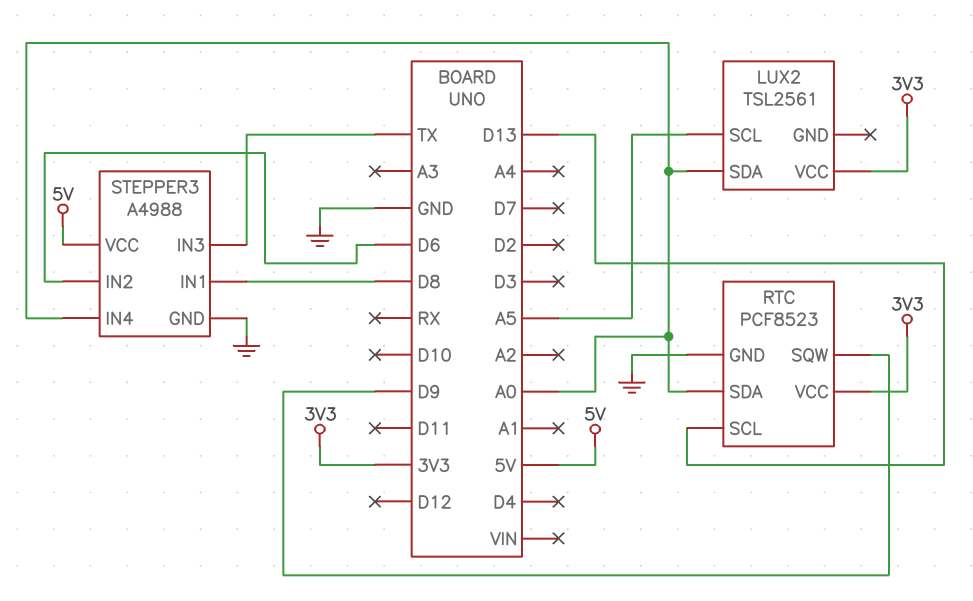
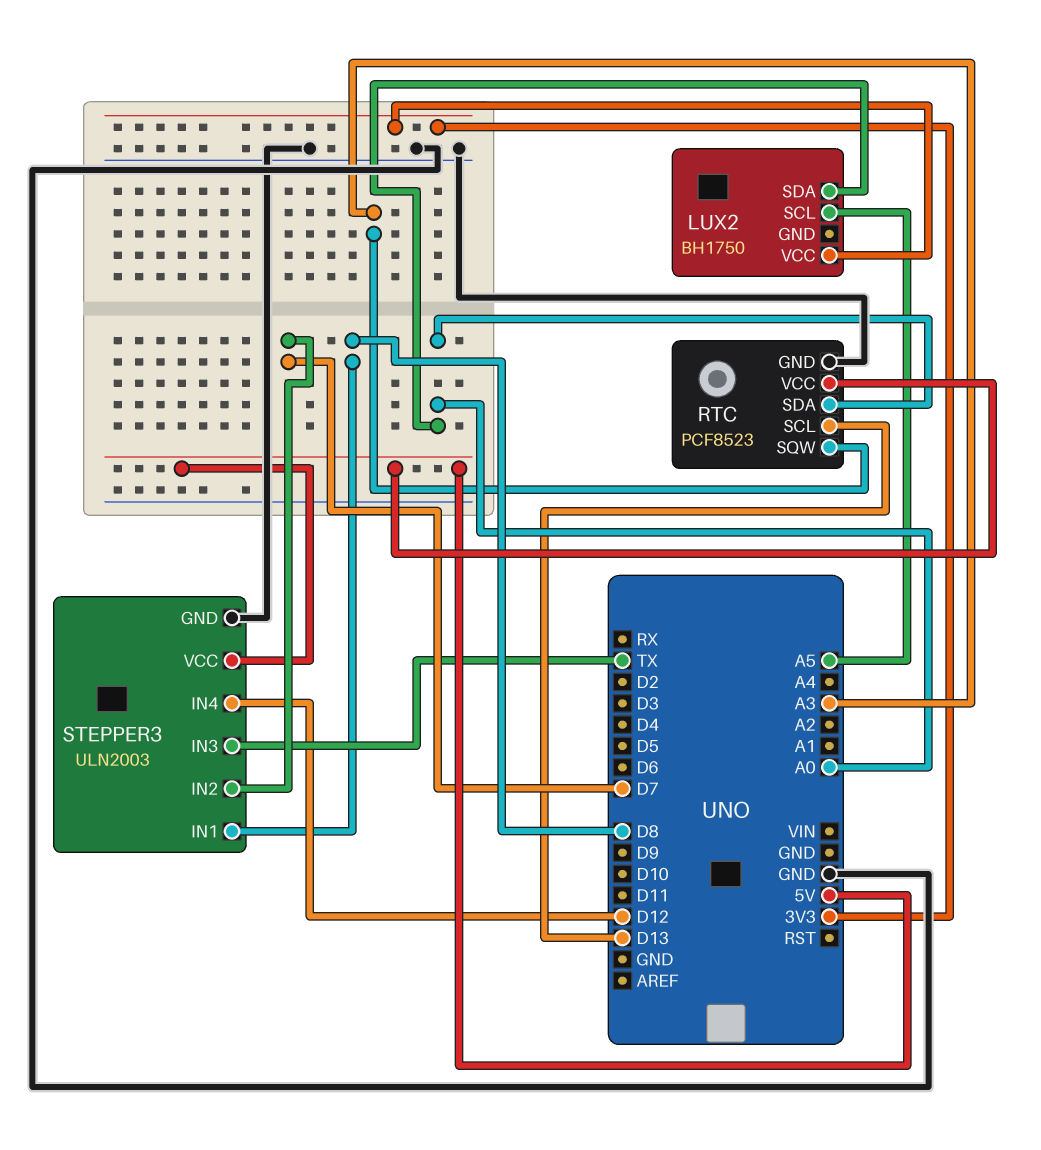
LUX2: TSL2561 -> BH1750
RTC pin SQW: D9 -> A3
RTC pin VCC: 3V3 -> 5V
STEPPER3: A4988 -> ULN2003
STEPPER3 pin IN2: D6 -> D7
STEPPER3 pin IN4: A0 -> D12

